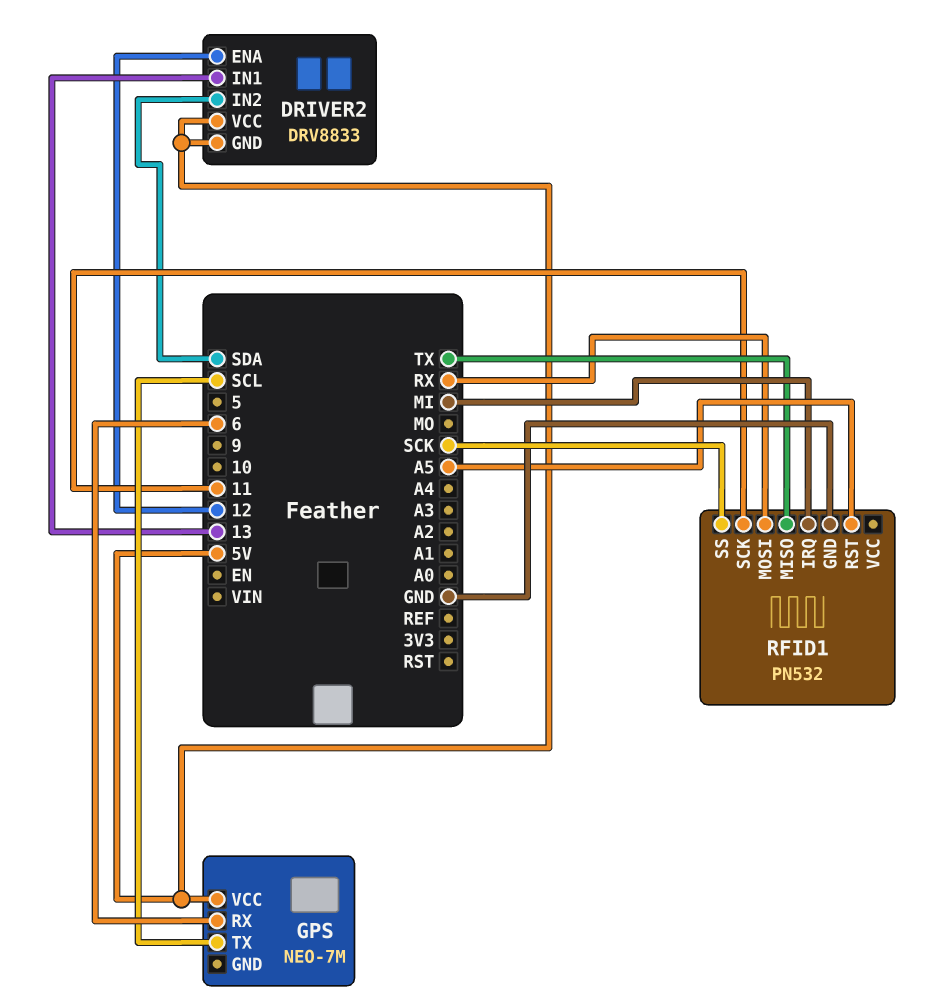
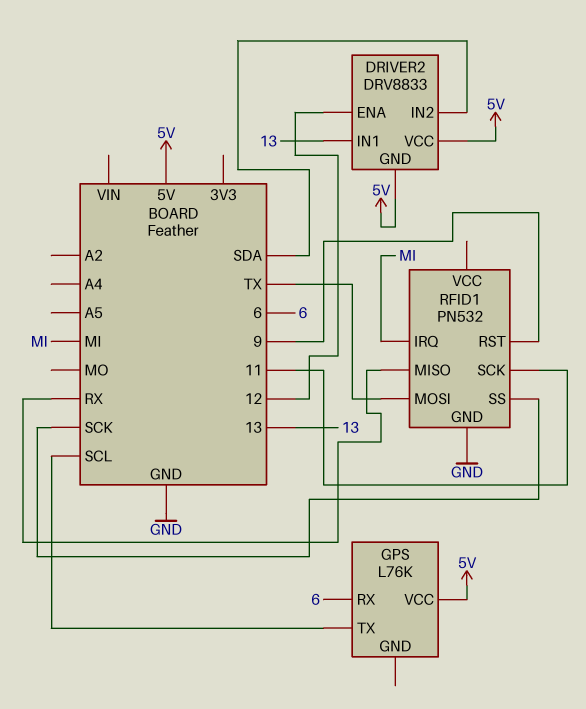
GPS: NEO-7M -> L76K
RFID1 pin MISO: TX -> RX
RFID1 pin MOSI: RX -> TX
RFID1 pin RST: A5 -> 9

